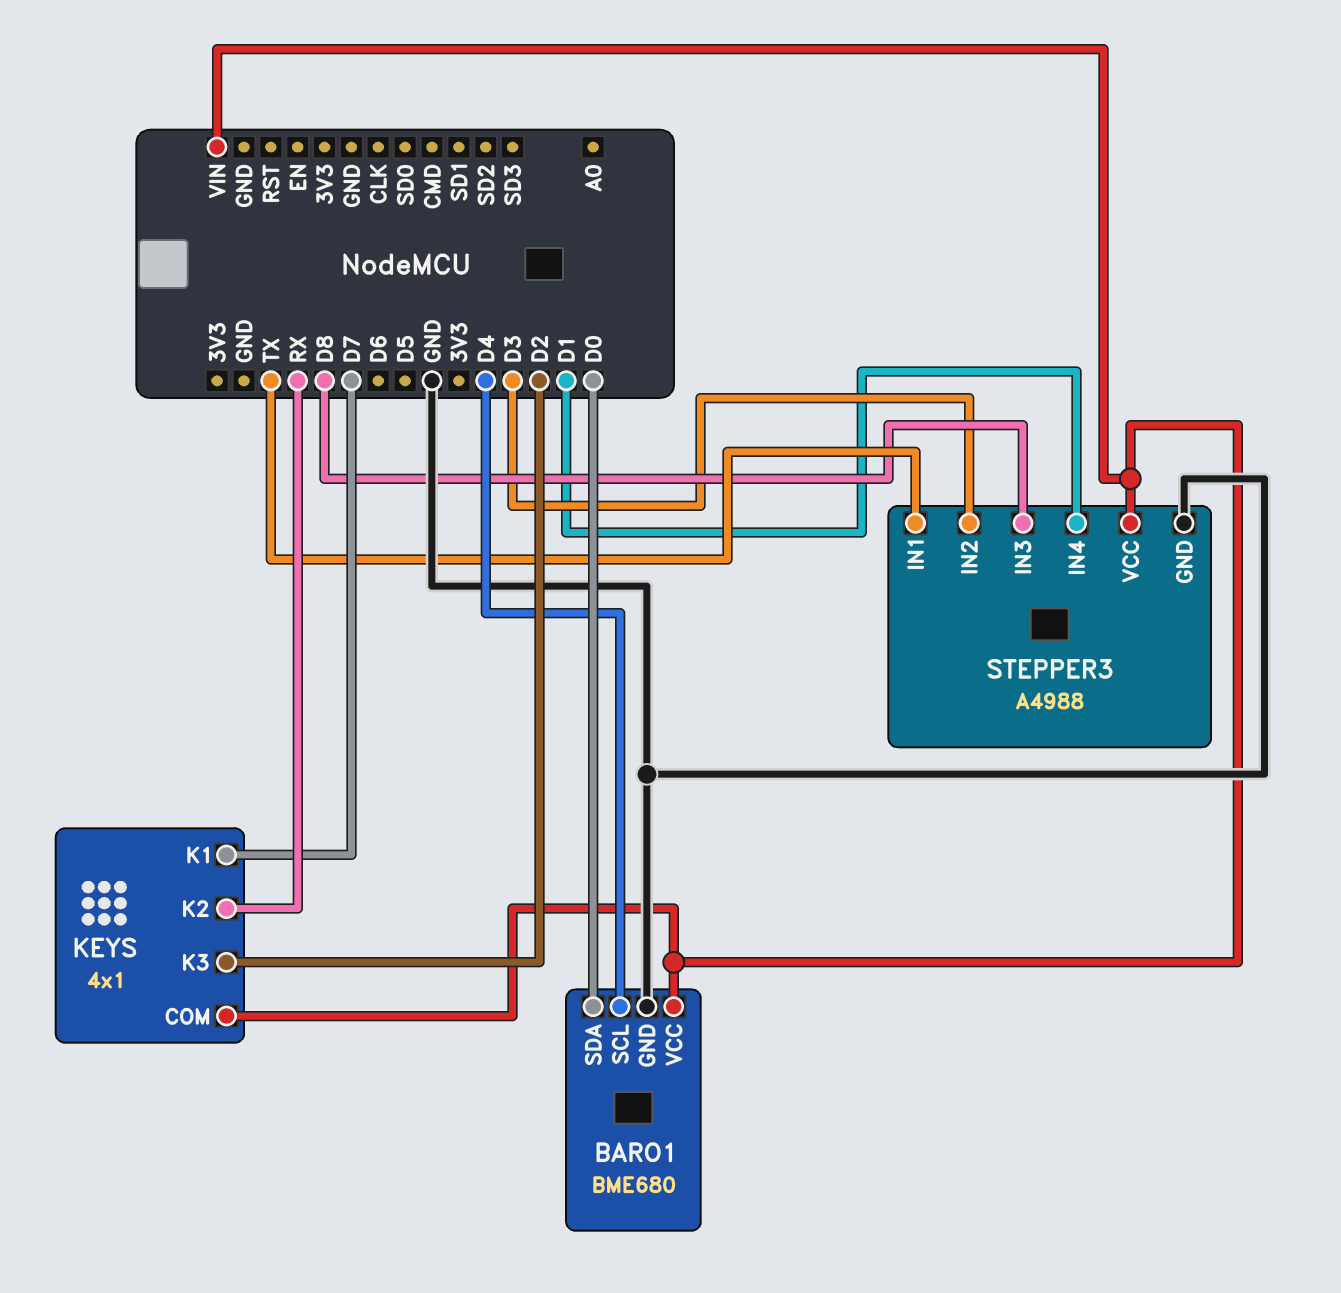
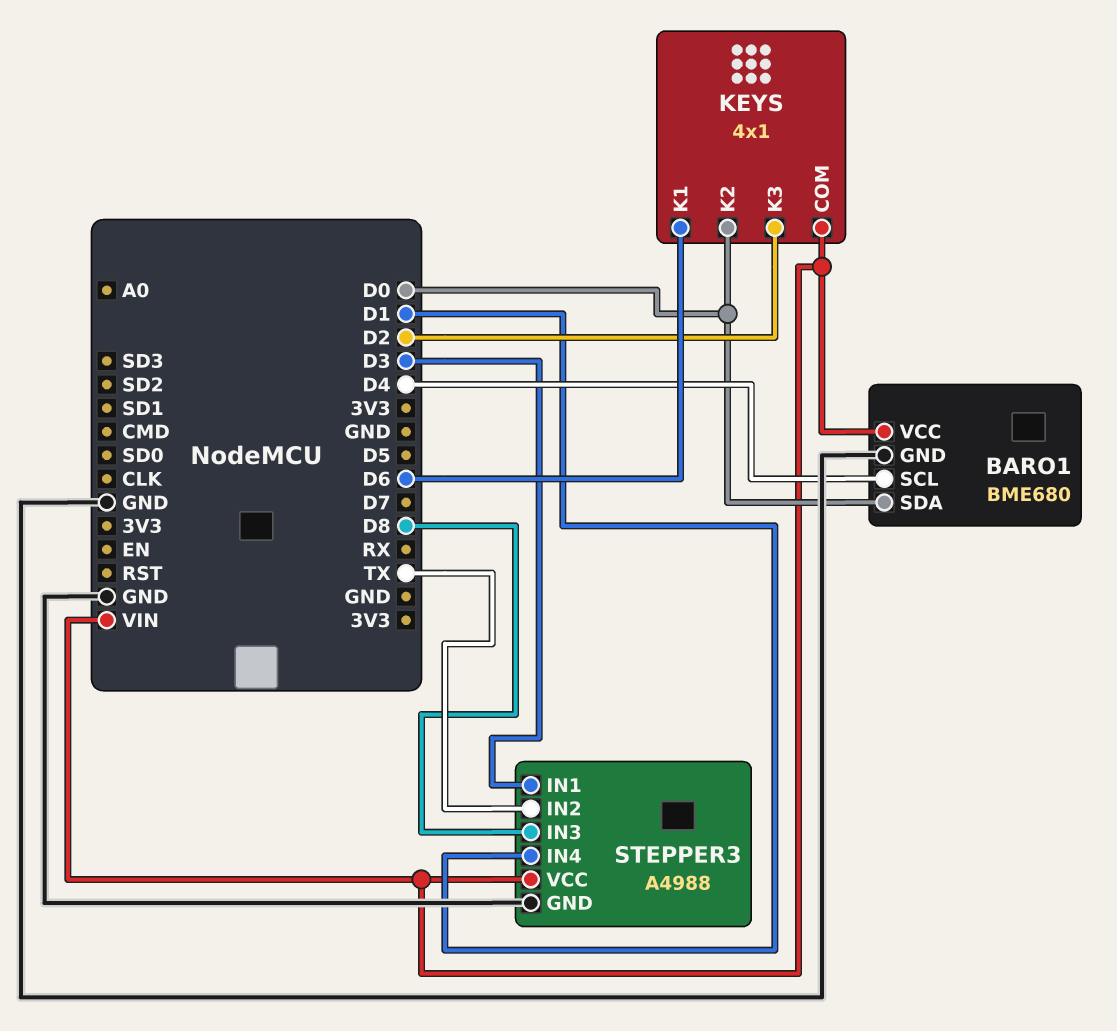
KEYS pin K1: D7 -> D6
KEYS pin K2: RX -> D0
STEPPER3 pin IN1: TX -> D3
STEPPER3 pin IN2: D3 -> TX

